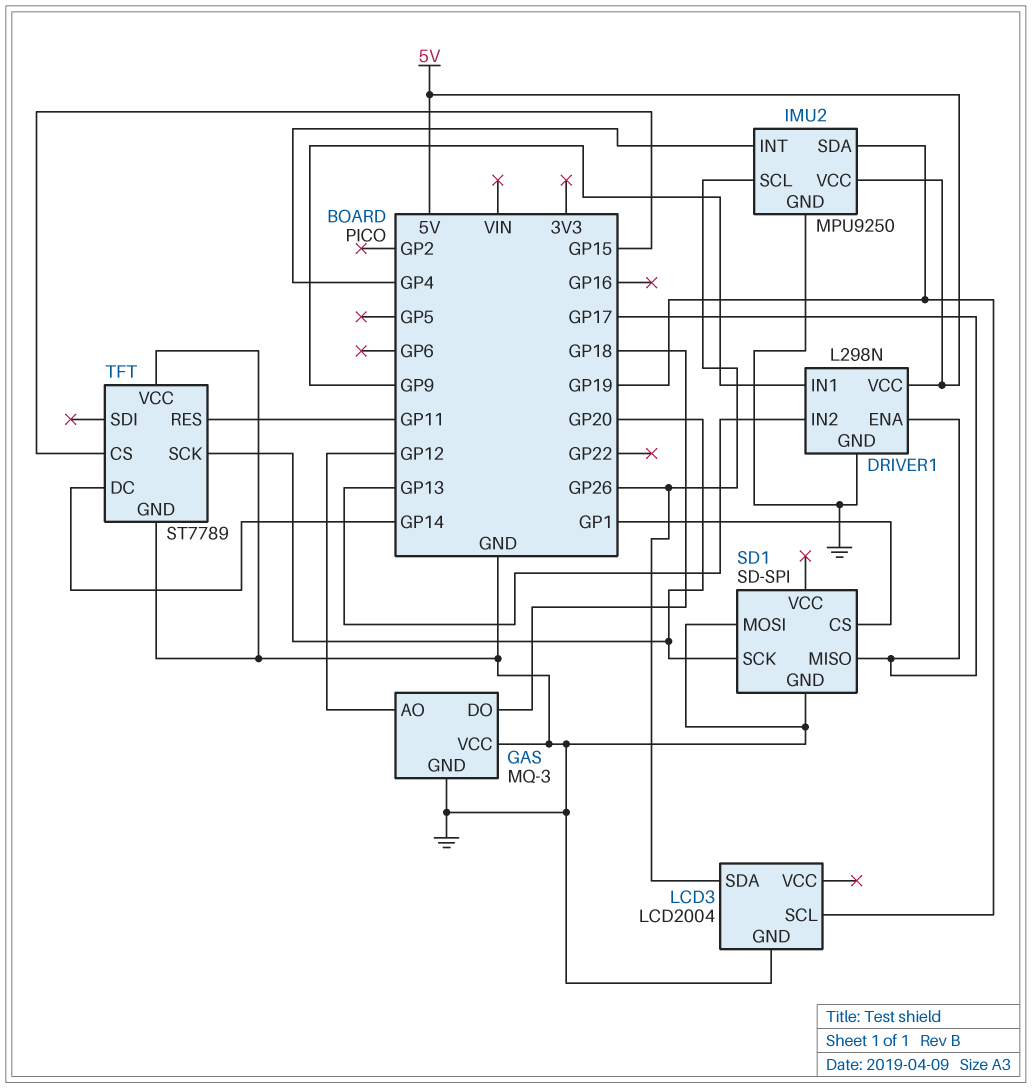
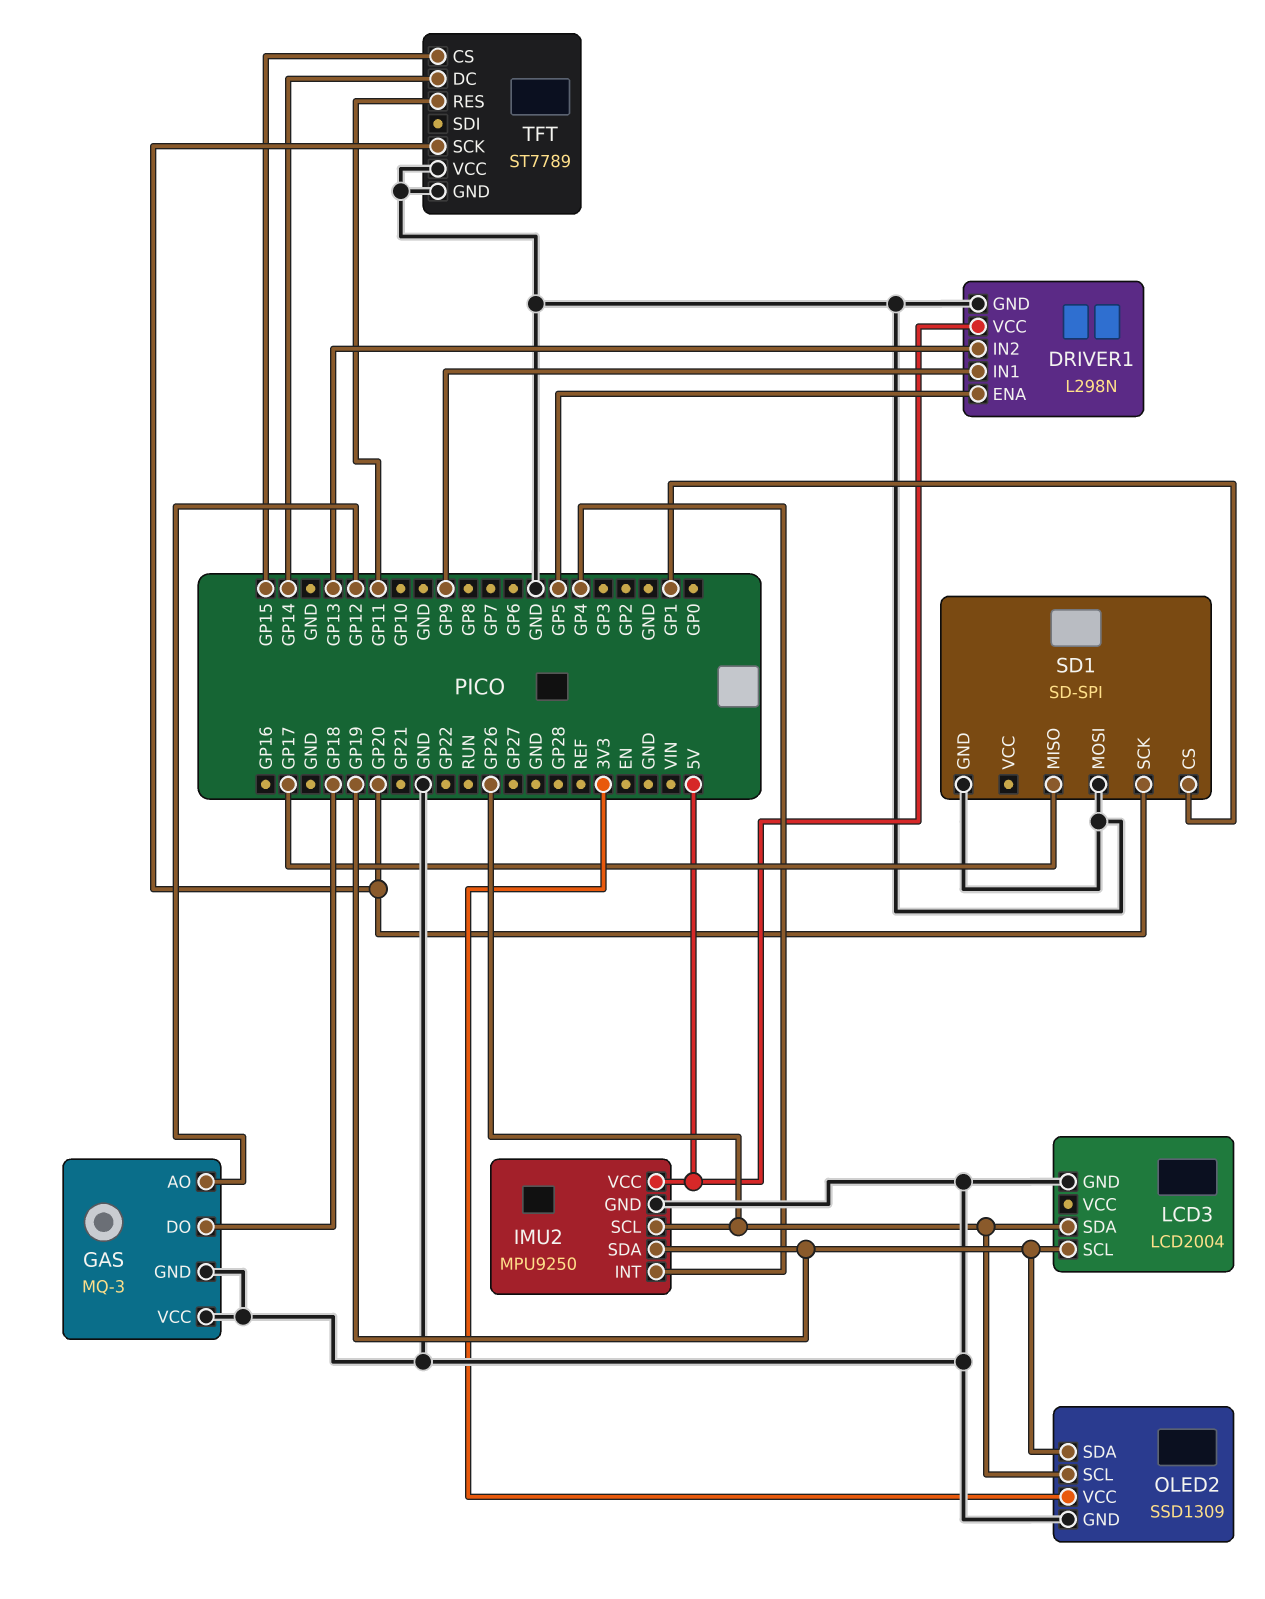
DRIVER1 pin ENA: GP17 -> GP5
OLED2: none -> SSD1309
OLED2 pin GND: none -> GND
OLED2 pin SCL: none -> GP26
OLED2 pin SDA: none -> GP19
OLED2 pin VCC: none -> 3V3

